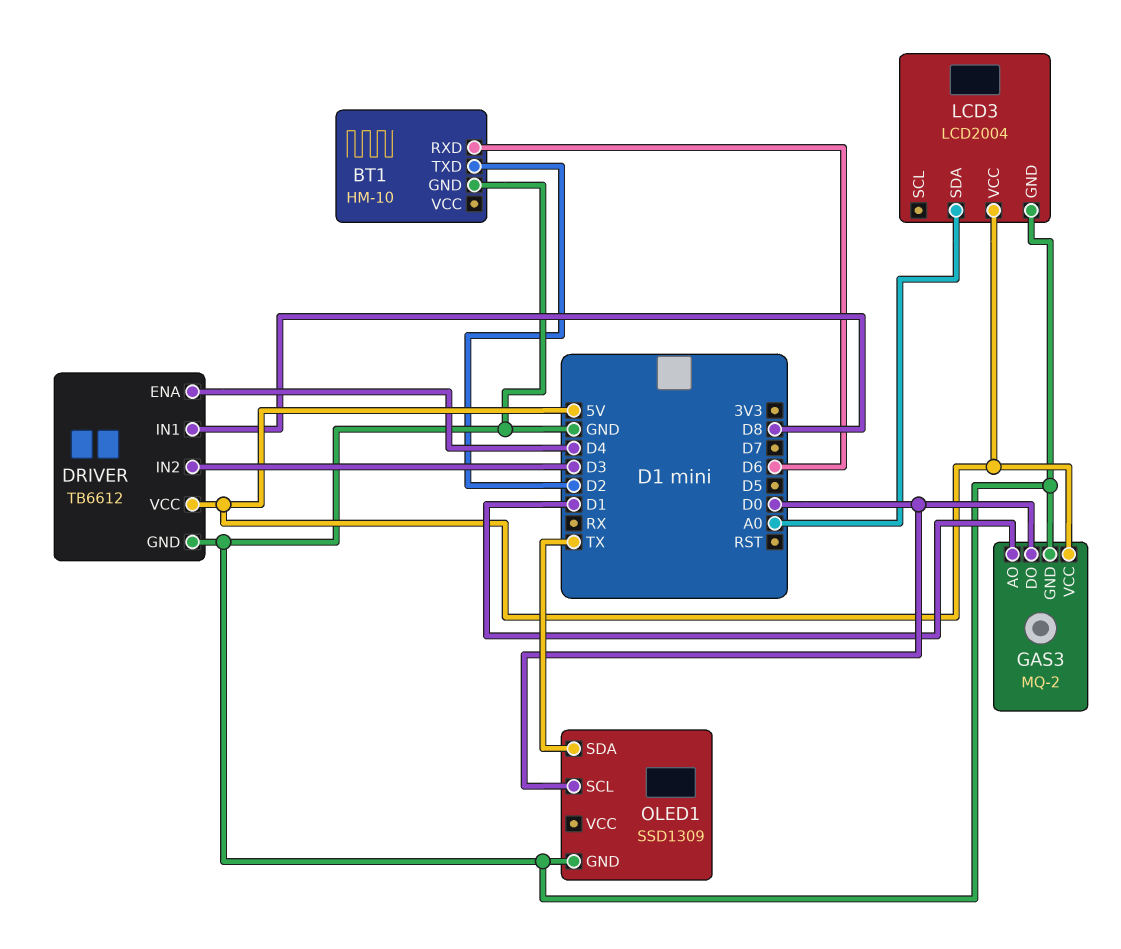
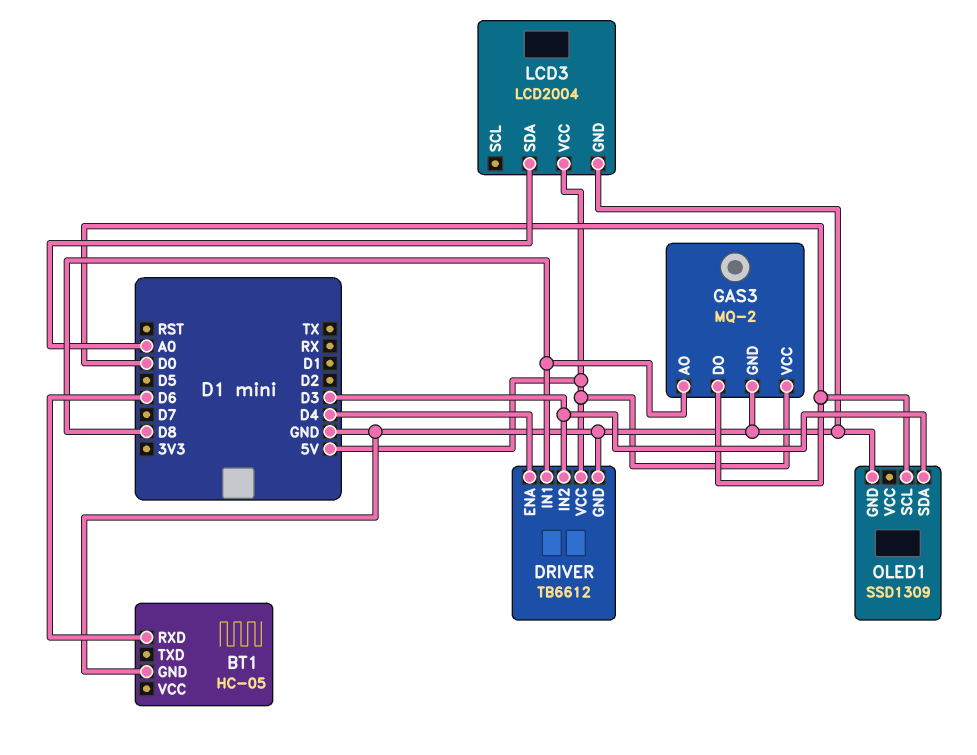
BT1: HM-10 -> HC-05
BT1 pin TXD: D2 -> none
GAS3 pin AO: D1 -> D8
OLED1 pin SDA: TX -> D3

